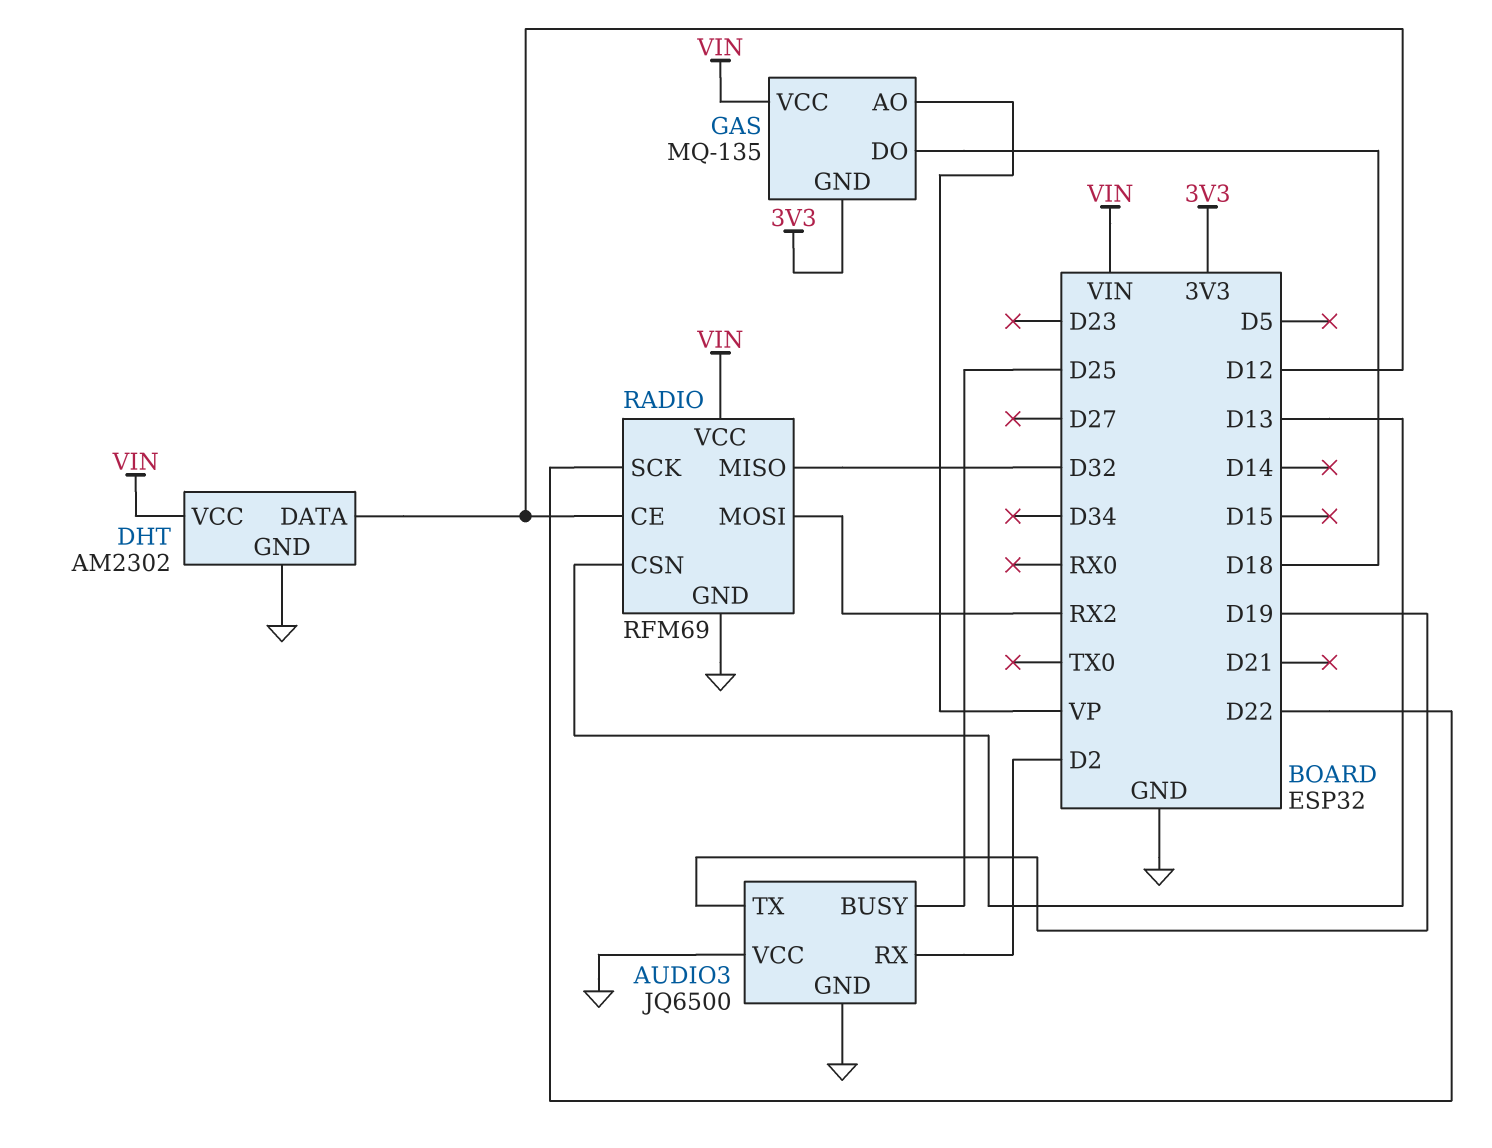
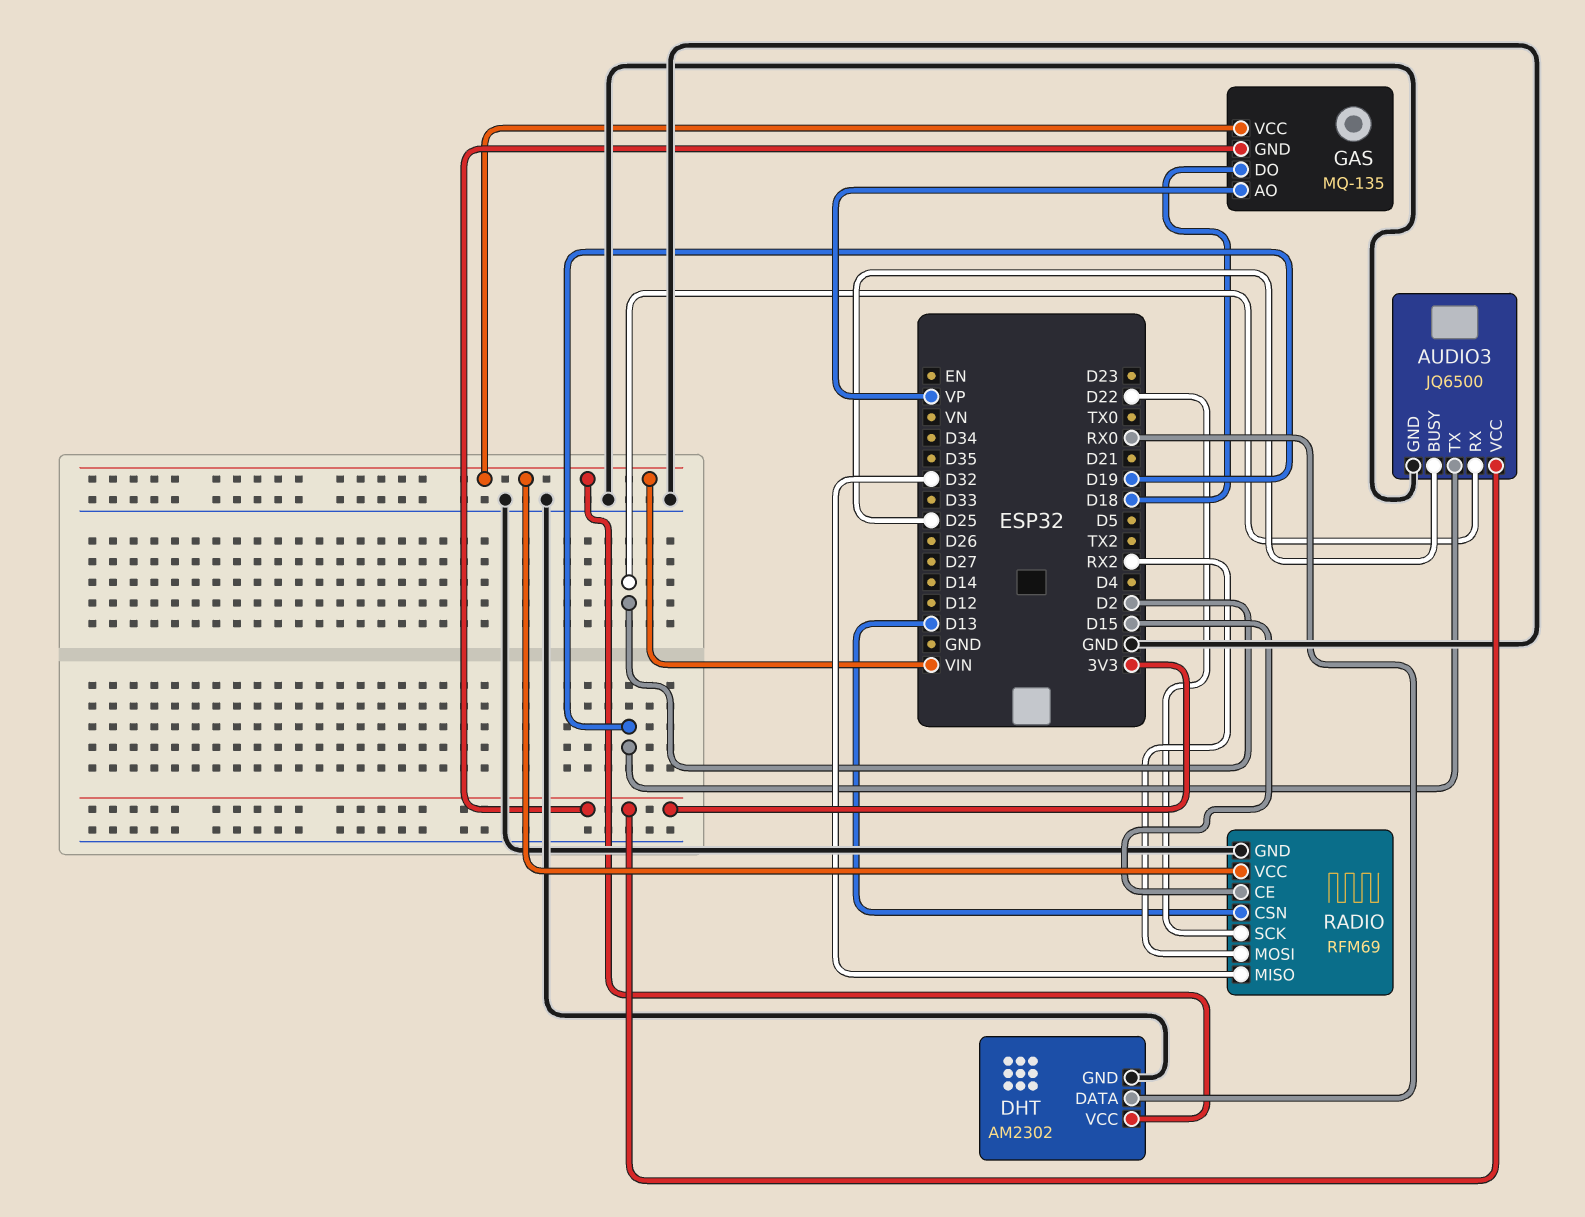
AUDIO3 pin VCC: GND -> 3V3
DHT pin DATA: D12 -> RX0
RADIO pin CE: D12 -> D15

